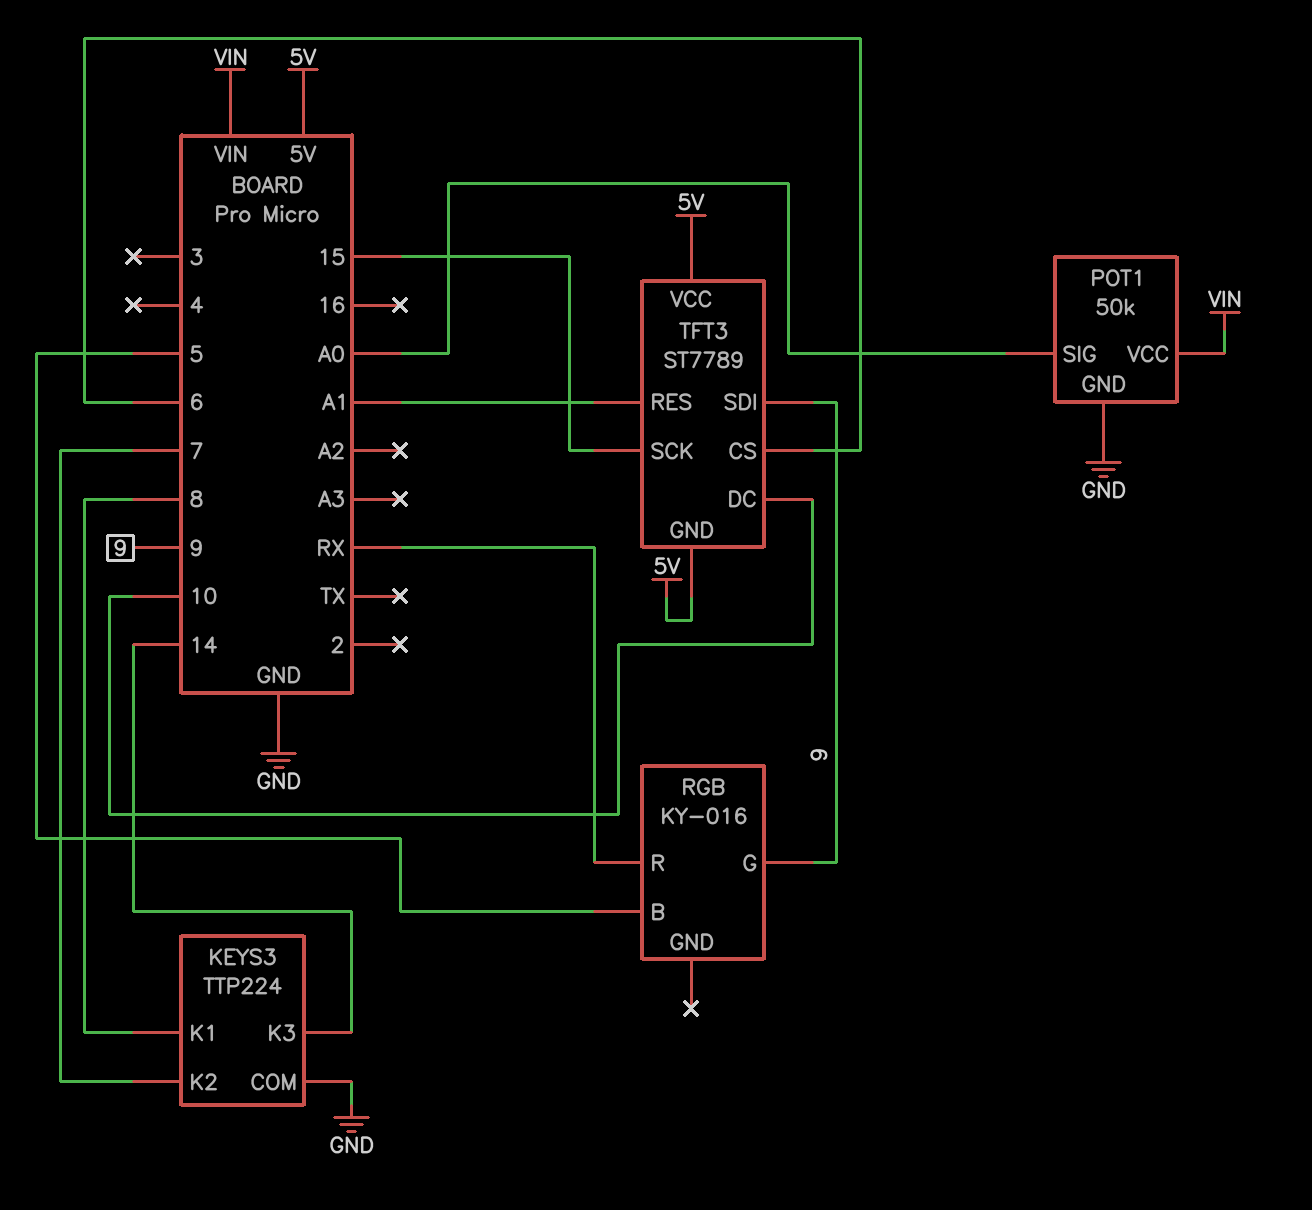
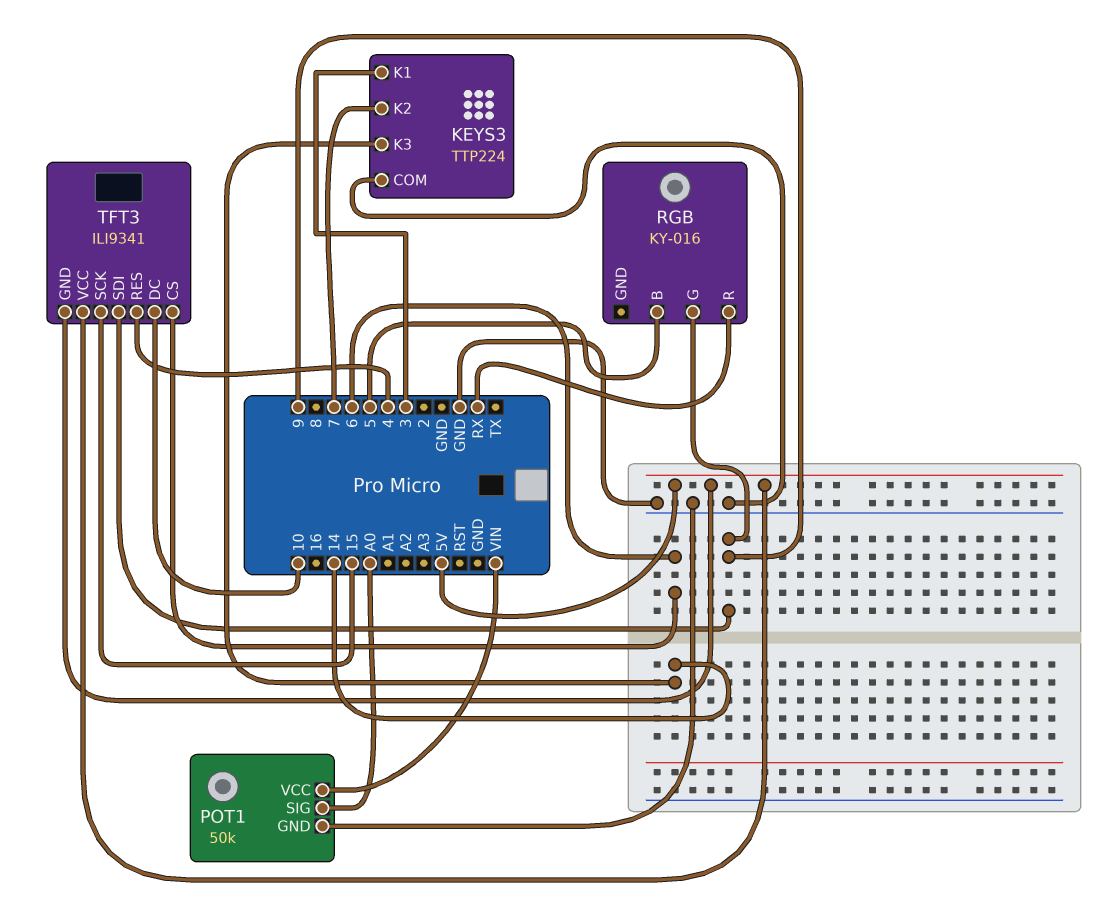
KEYS3 pin K1: 8 -> 3
TFT3: ST7789 -> ILI9341
TFT3 pin RES: A1 -> 4

